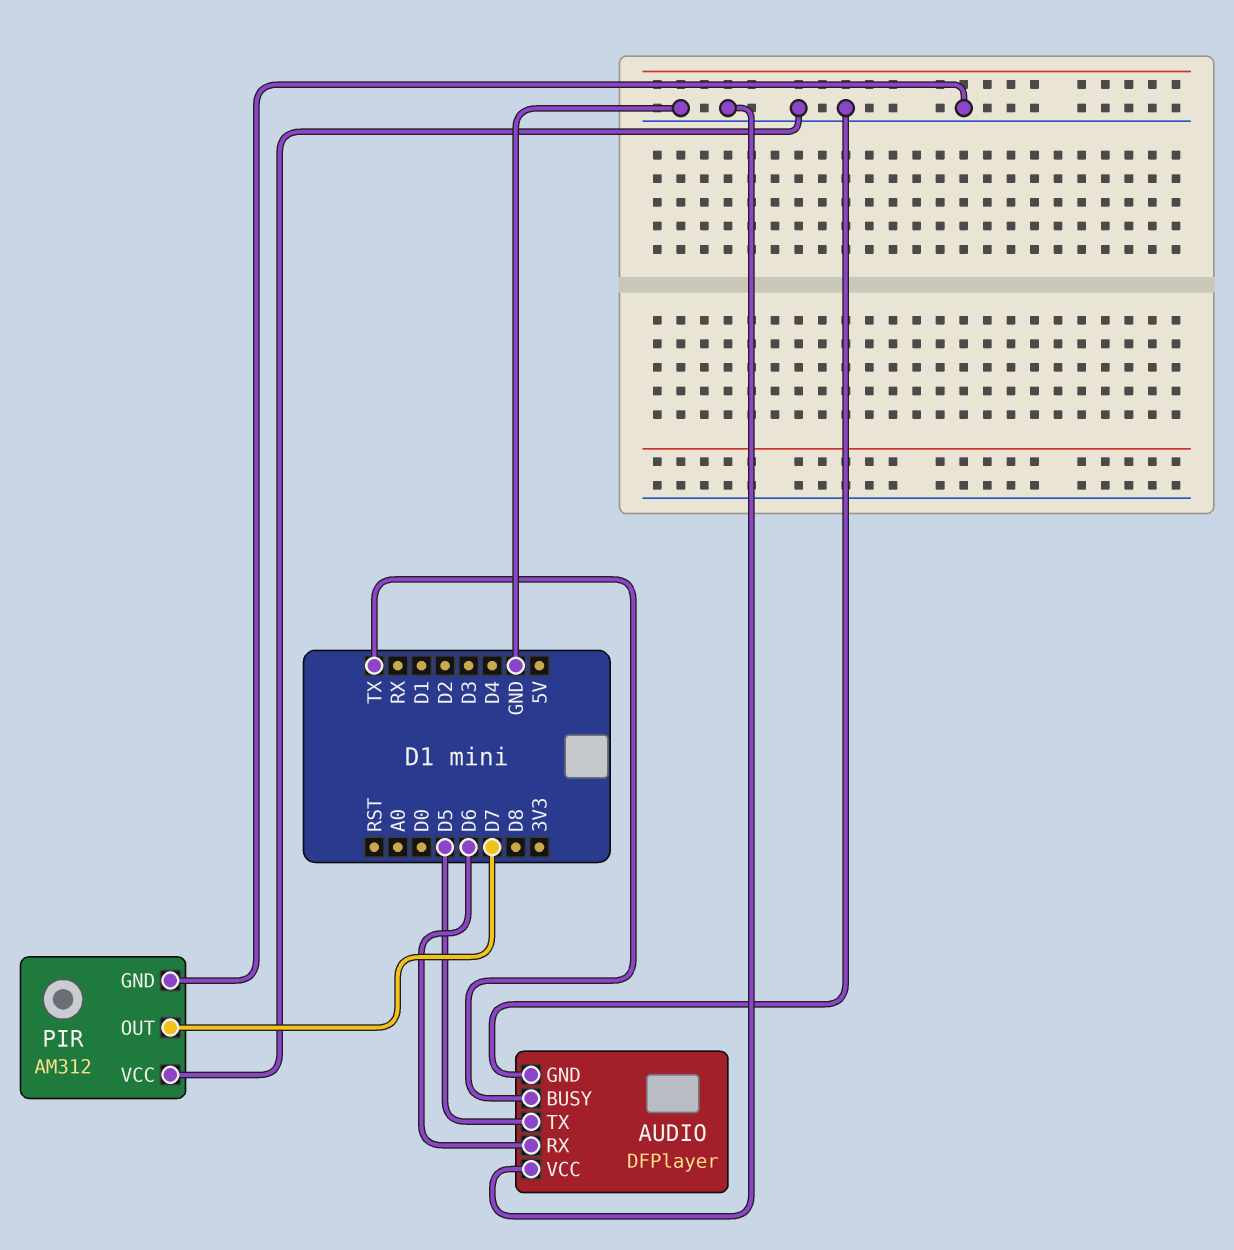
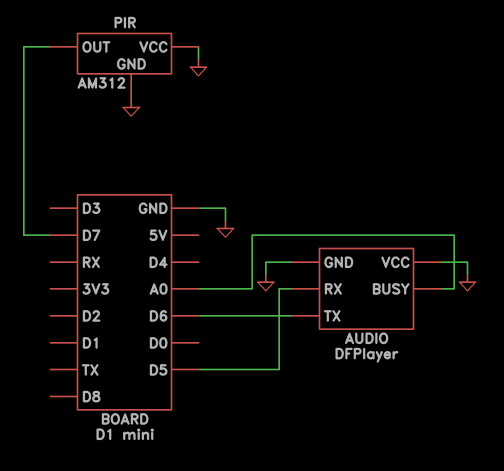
AUDIO pin BUSY: TX -> A0
AUDIO pin RX: D6 -> D5
AUDIO pin TX: D5 -> D6

